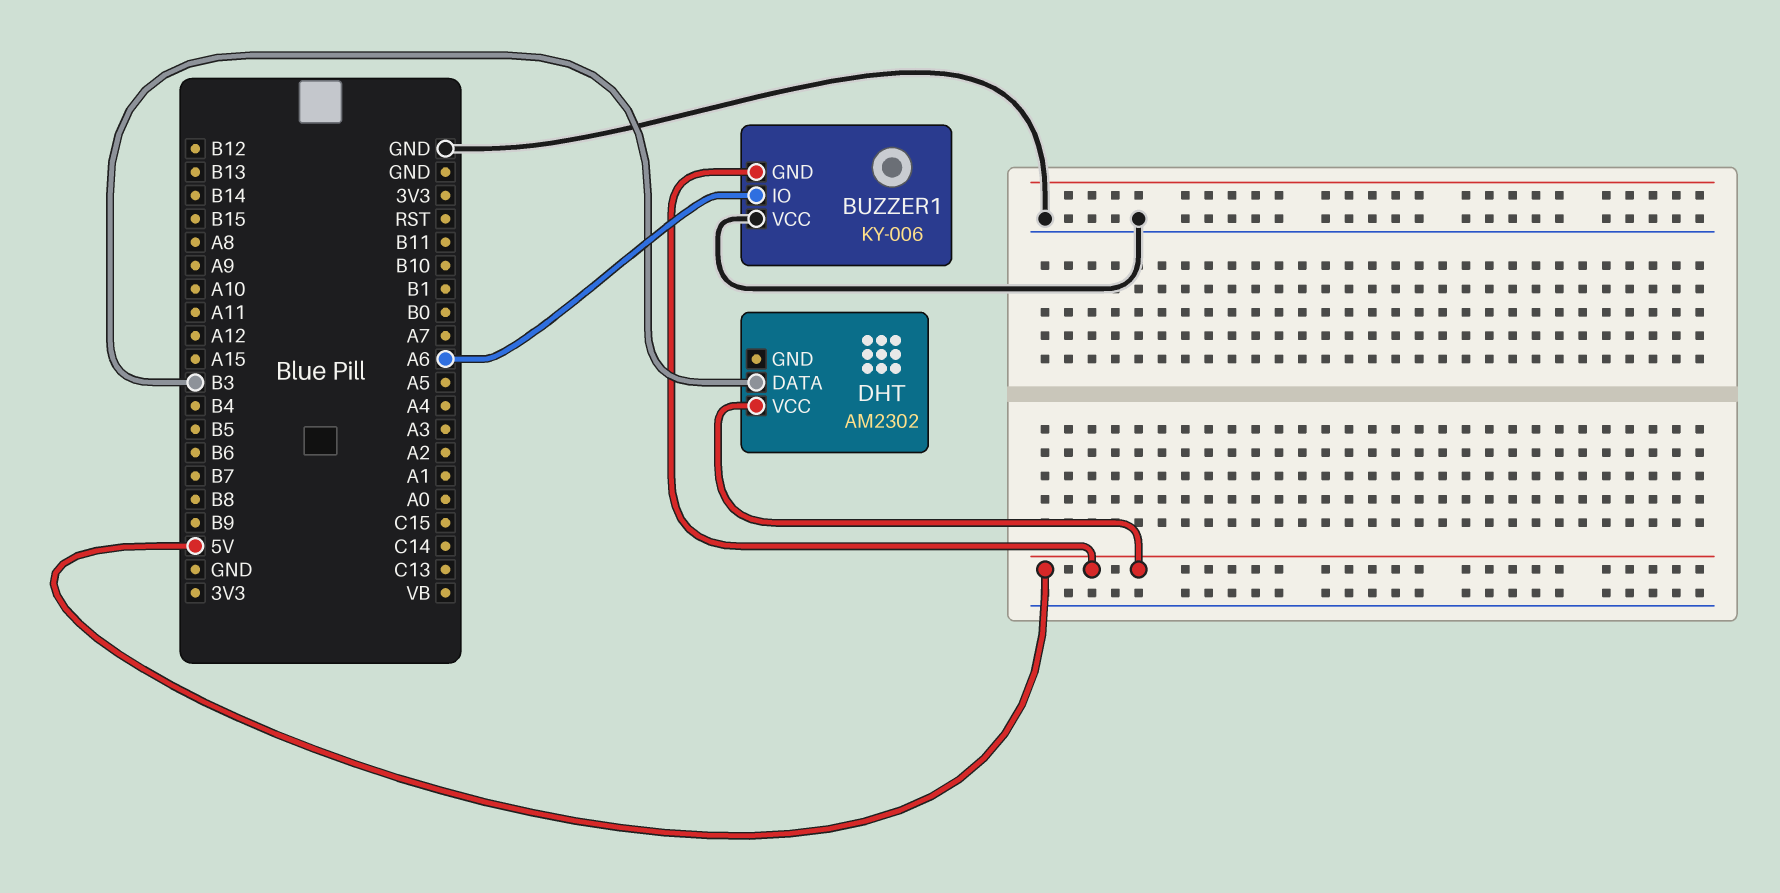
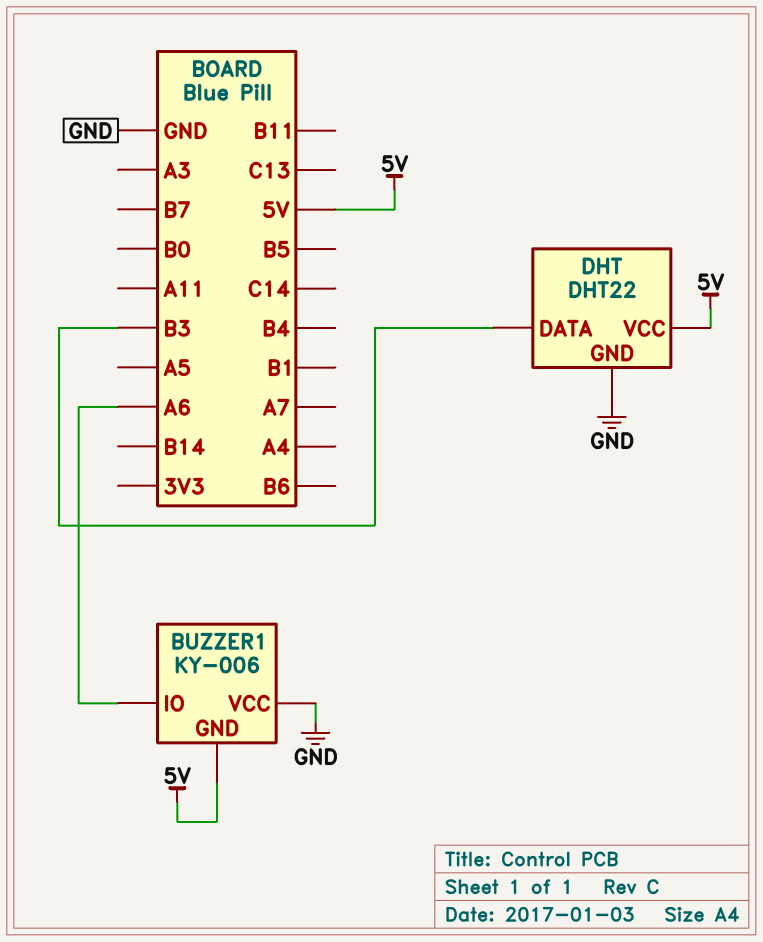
DHT: AM2302 -> DHT22
DHT pin GND: none -> GND

